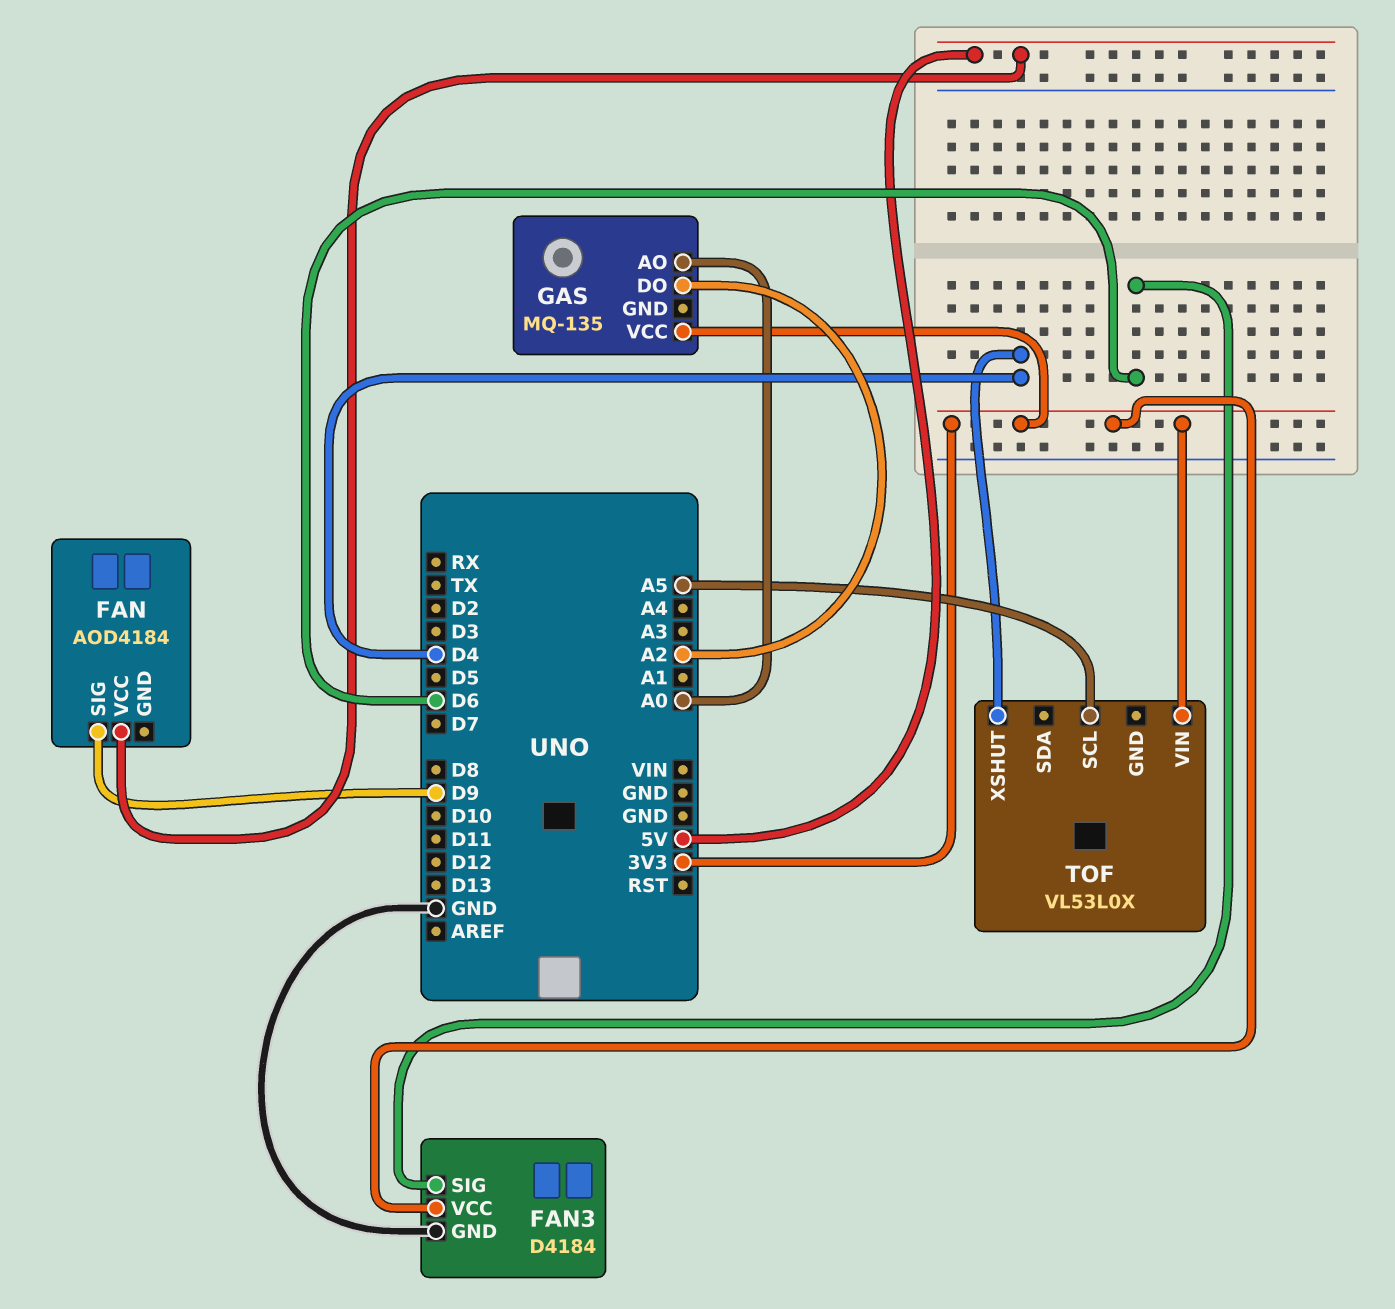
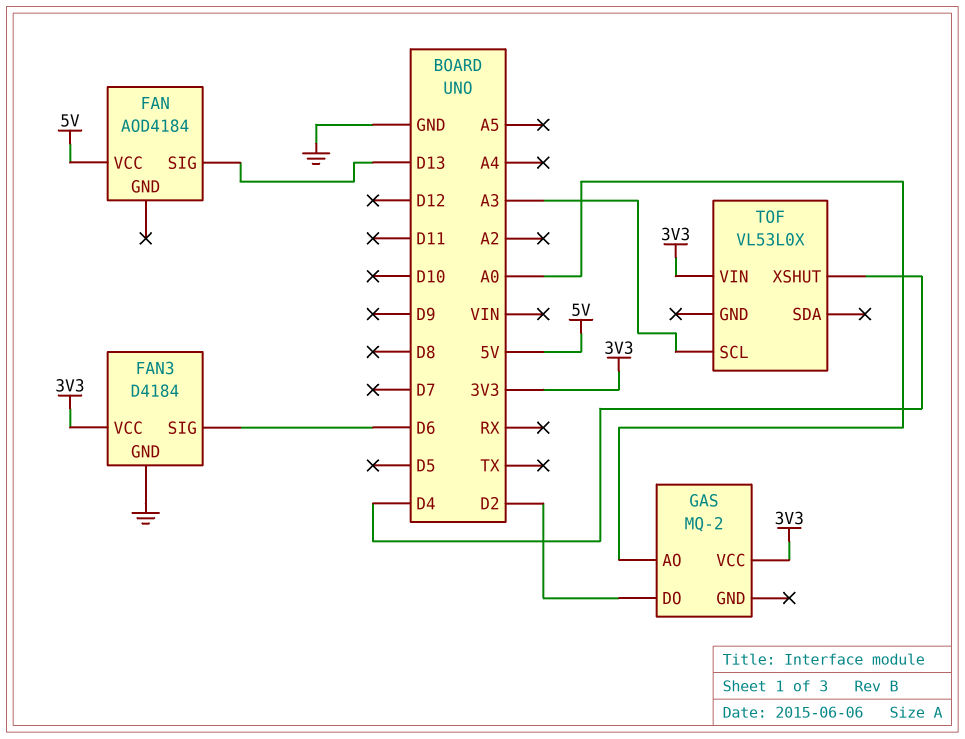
FAN pin SIG: D9 -> D13
GAS: MQ-135 -> MQ-2
GAS pin DO: A2 -> D2
TOF pin SCL: A5 -> A3

